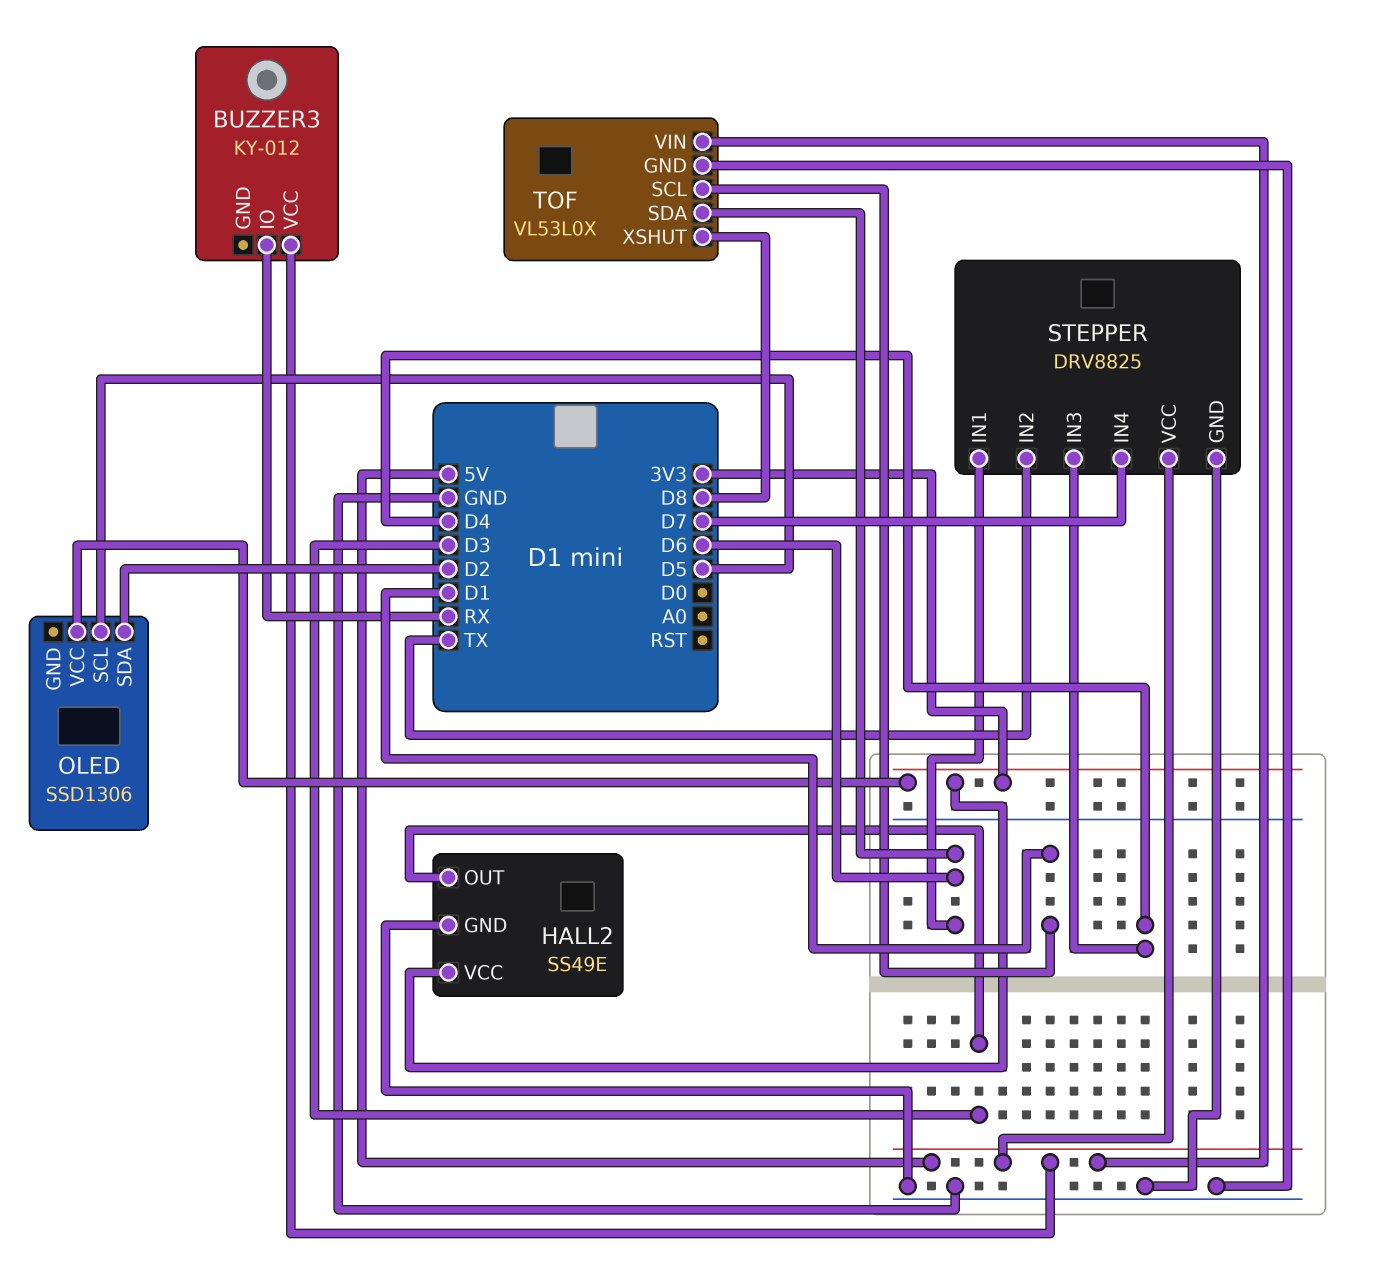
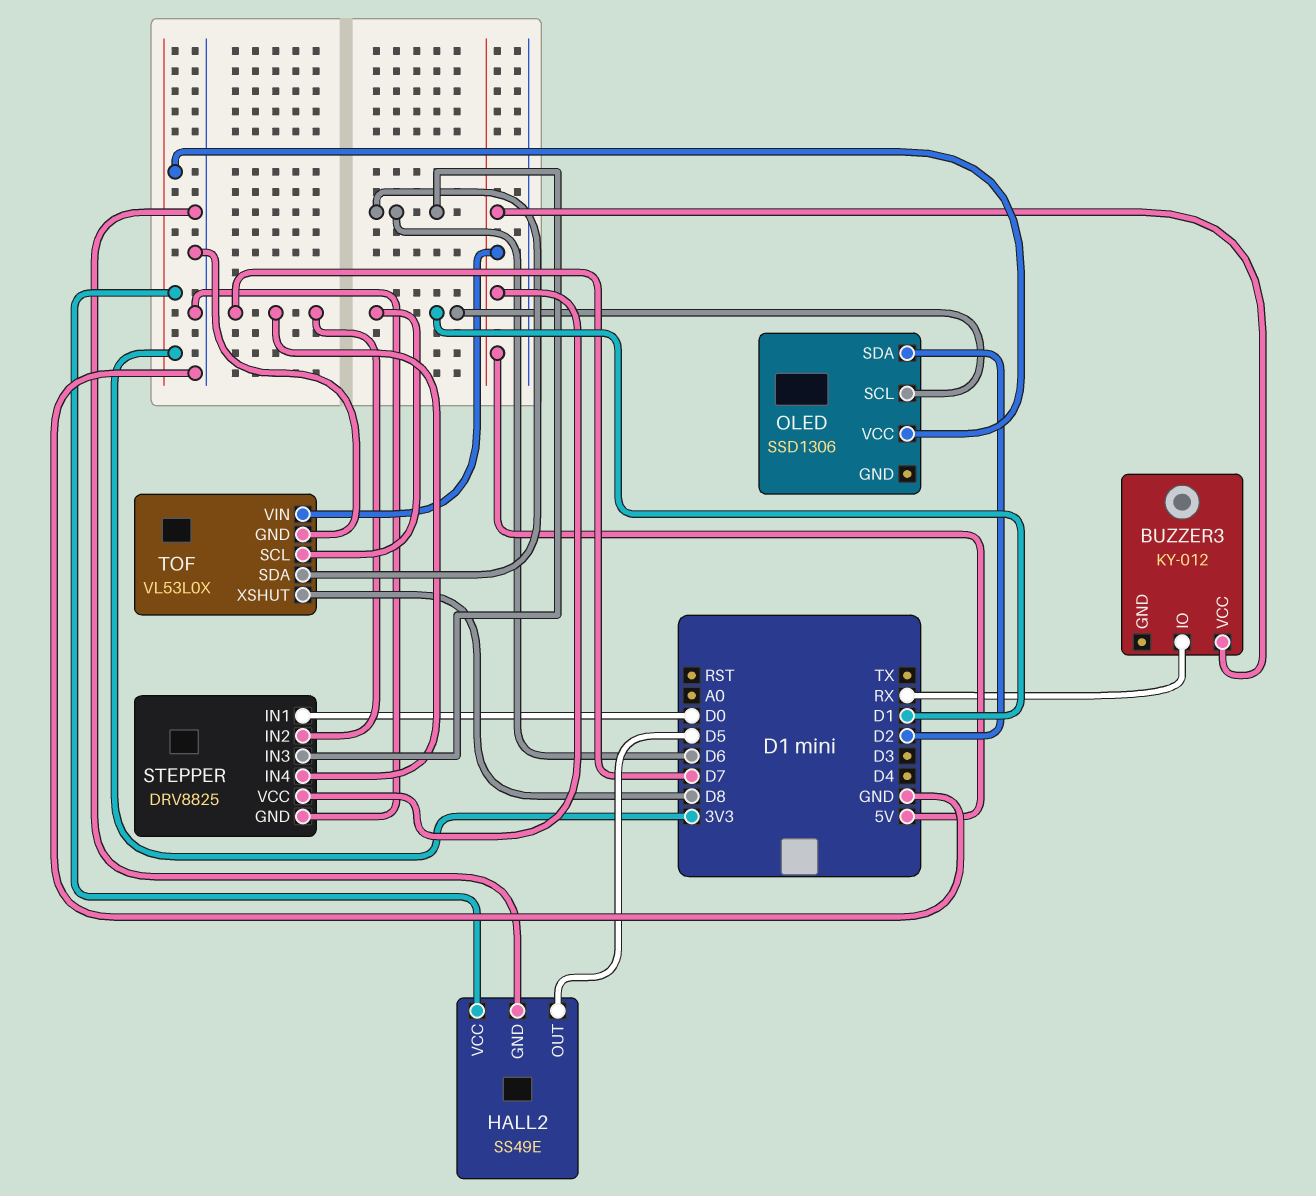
HALL2 pin OUT: D3 -> D5
OLED pin SCL: D5 -> D1
STEPPER pin IN1: D6 -> D0
STEPPER pin IN2: TX -> D7
STEPPER pin IN3: D4 -> D6

